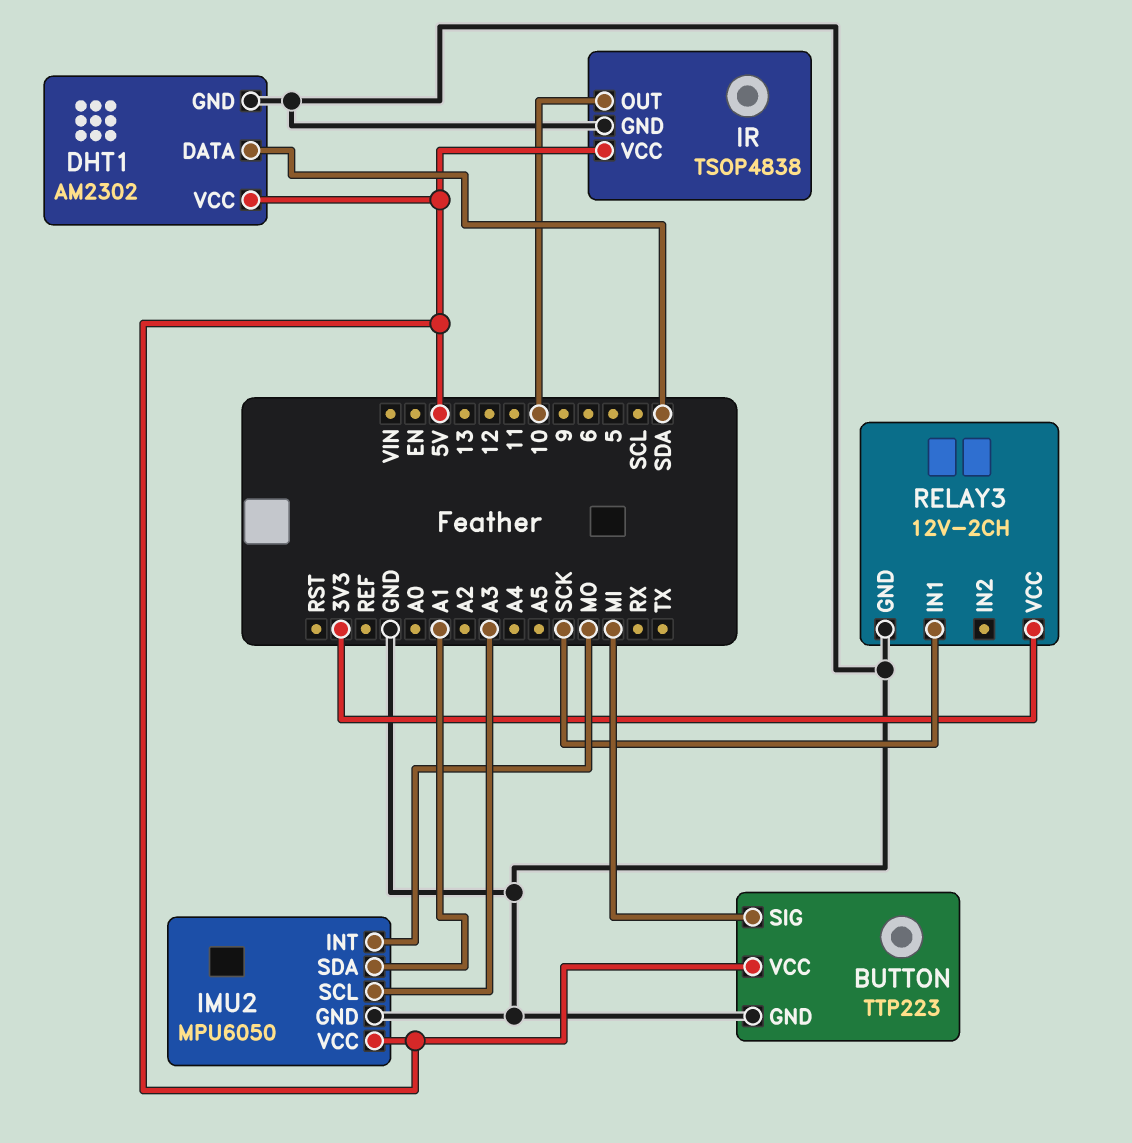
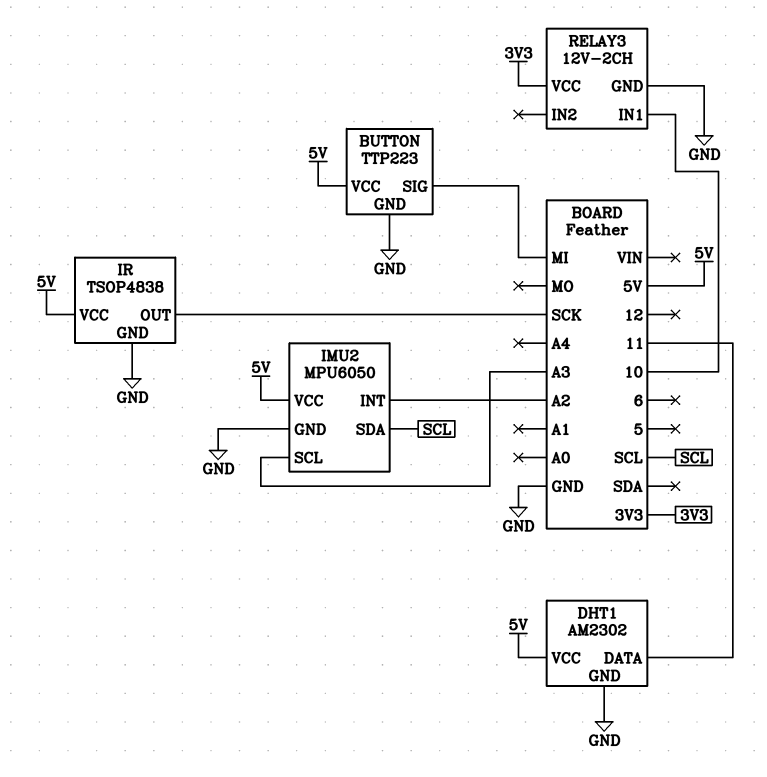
DHT1 pin DATA: SDA -> 11
IMU2 pin INT: MO -> A2
IMU2 pin SDA: A1 -> SCL
IR pin OUT: 10 -> SCK
RELAY3 pin IN1: SCK -> 10

